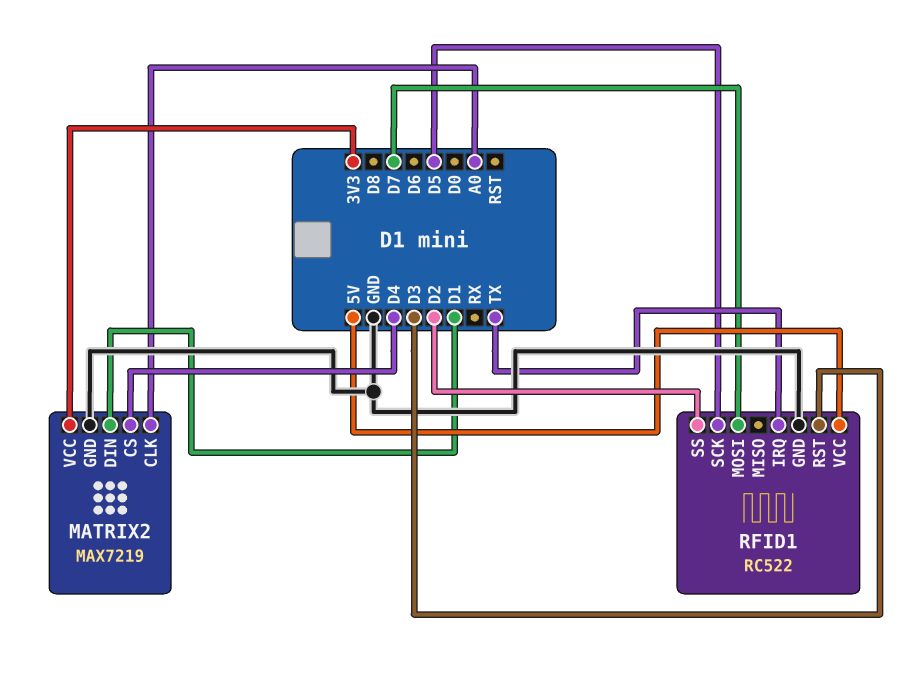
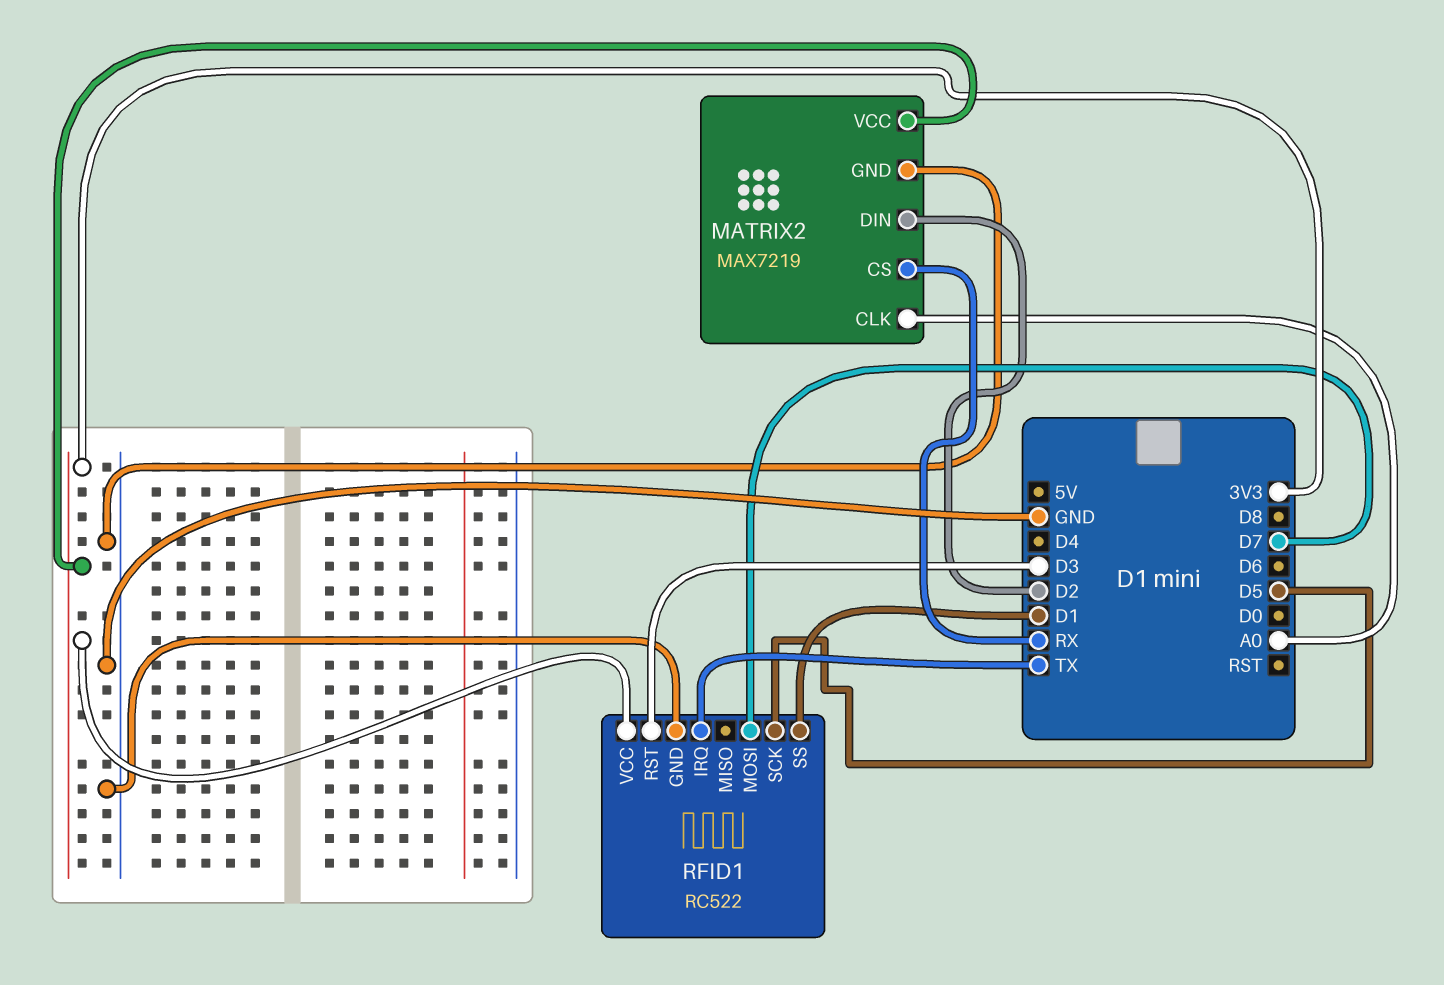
MATRIX2 pin CS: D4 -> RX
MATRIX2 pin DIN: D1 -> D2
RFID1 pin SS: D2 -> D1
RFID1 pin VCC: 5V -> 3V3

